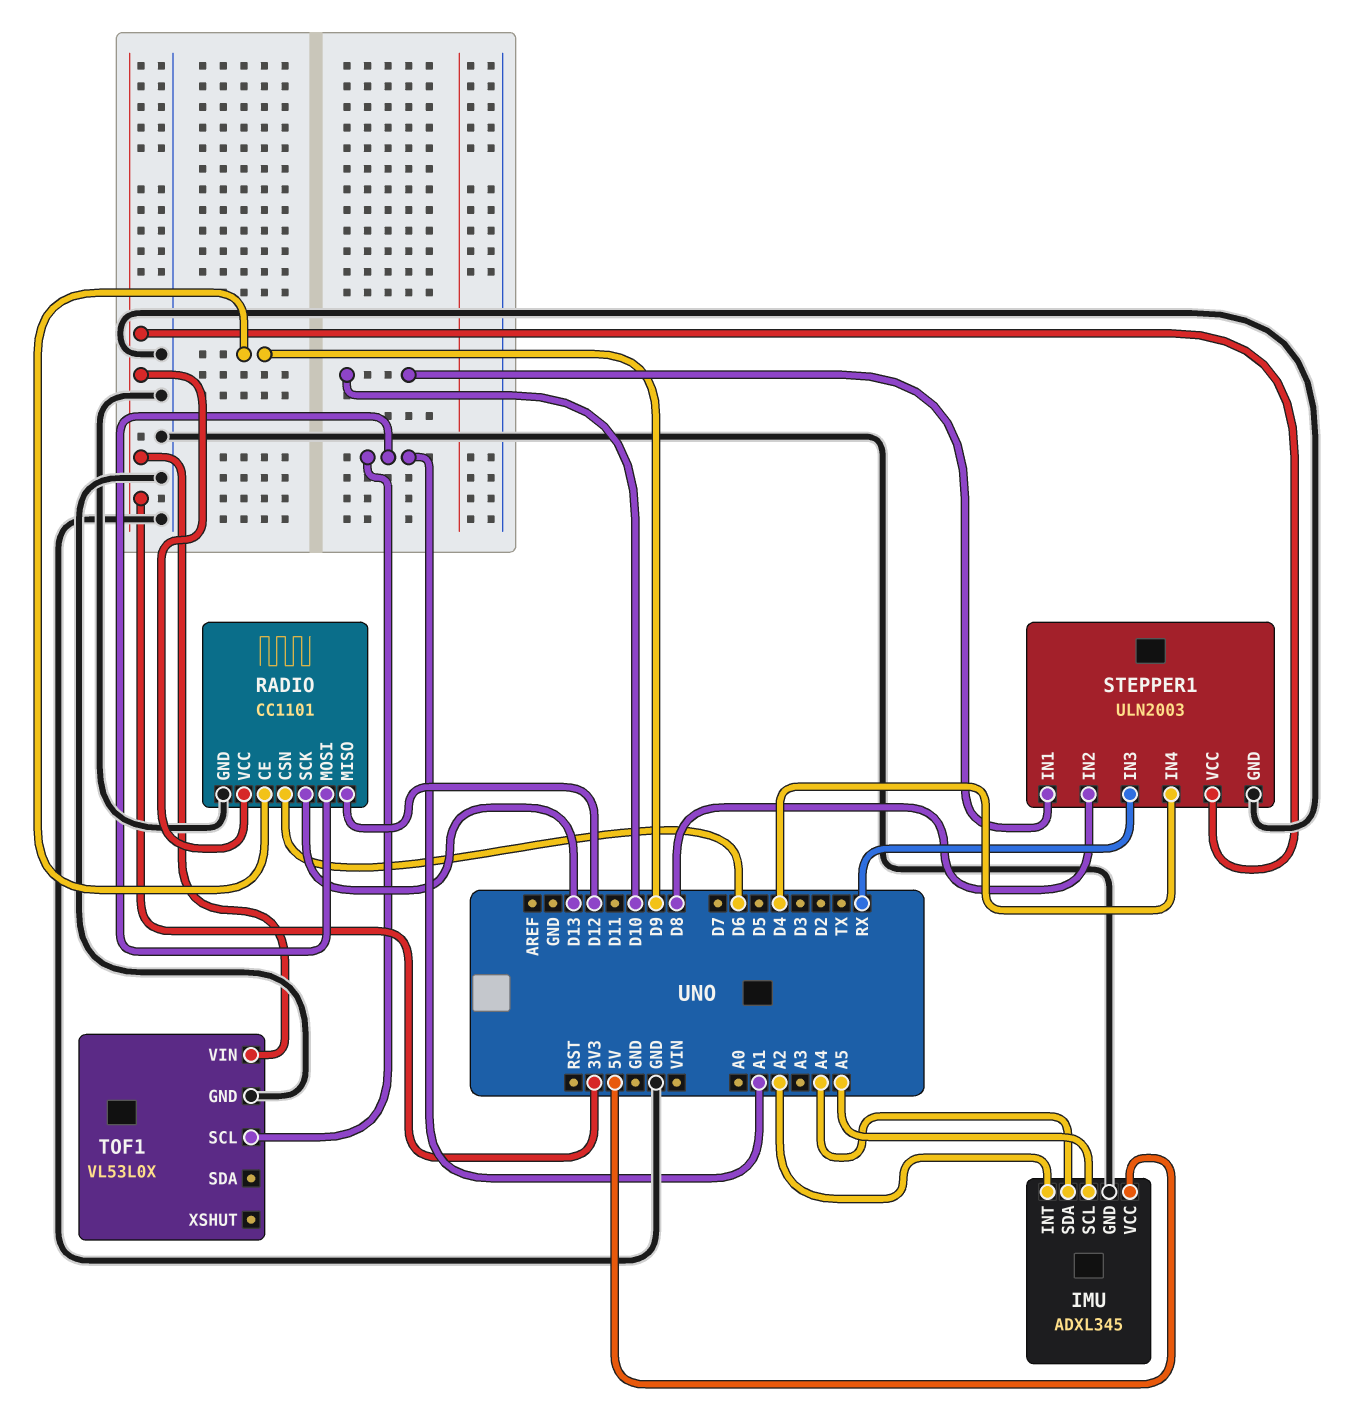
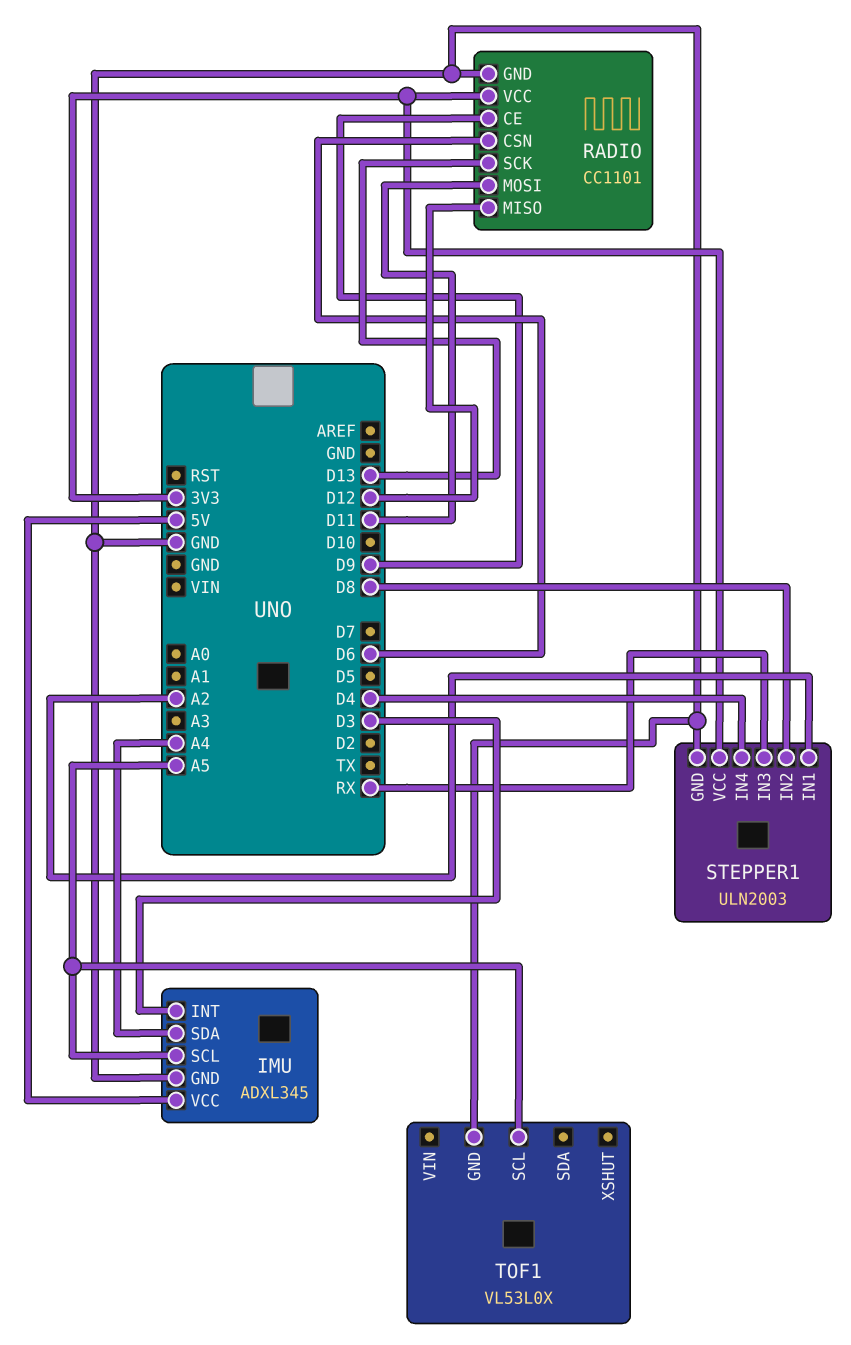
IMU pin INT: A2 -> D3
RADIO pin MOSI: A1 -> D11
STEPPER1 pin IN1: D10 -> A2
TOF1 pin SCL: A1 -> A5
TOF1 pin VIN: 3V3 -> none

